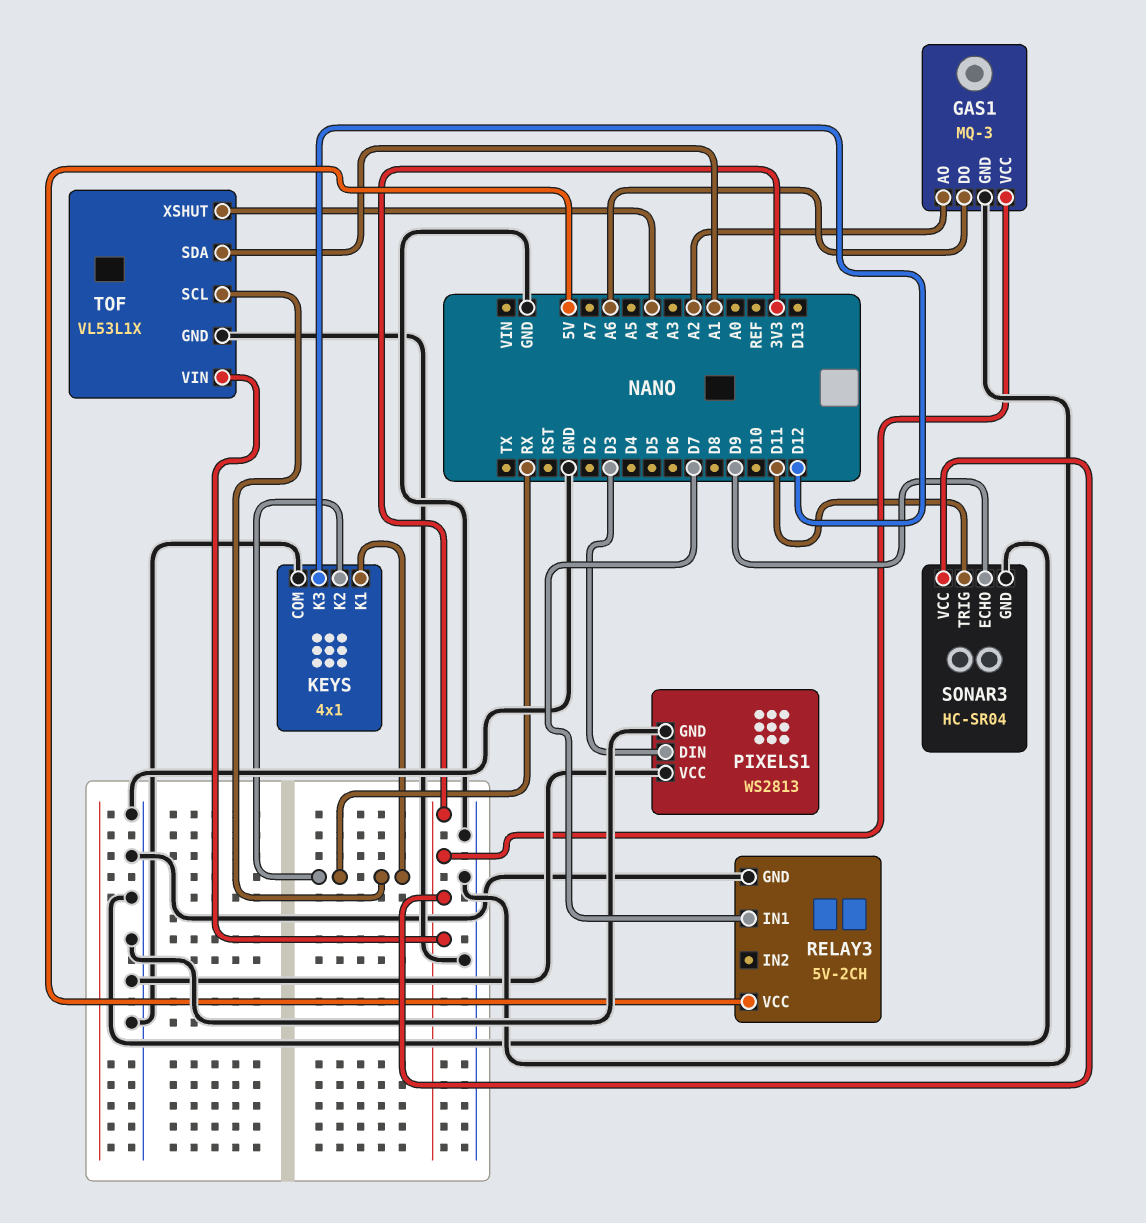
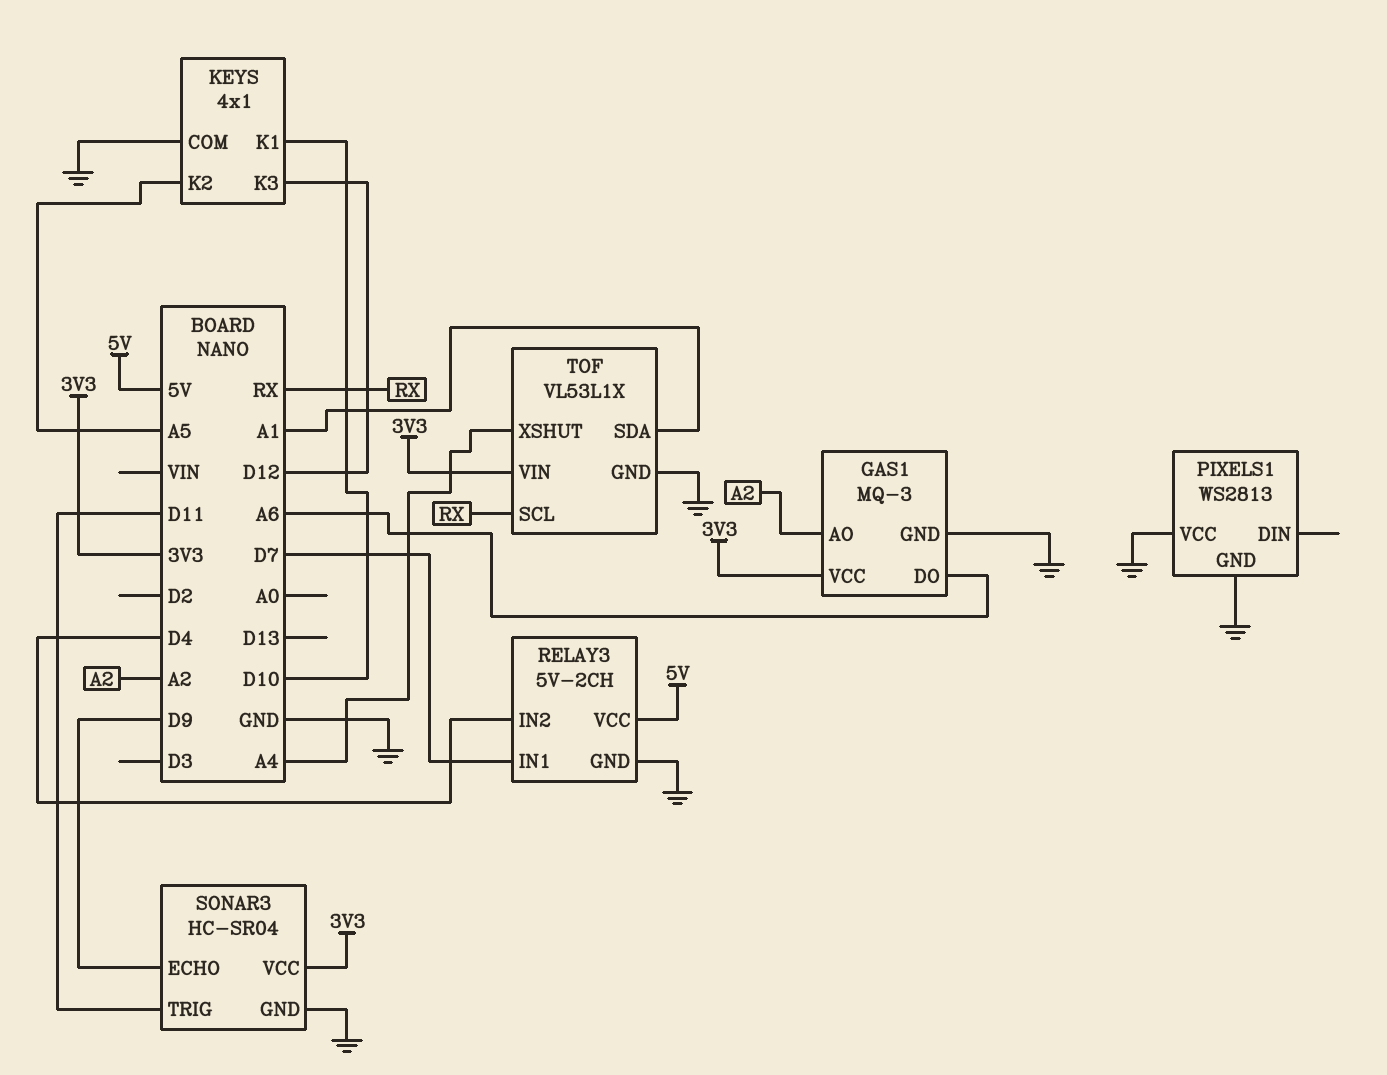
KEYS pin K1: RX -> D10
KEYS pin K2: RX -> A5
PIXELS1 pin DIN: D3 -> none
RELAY3 pin IN2: none -> D4

